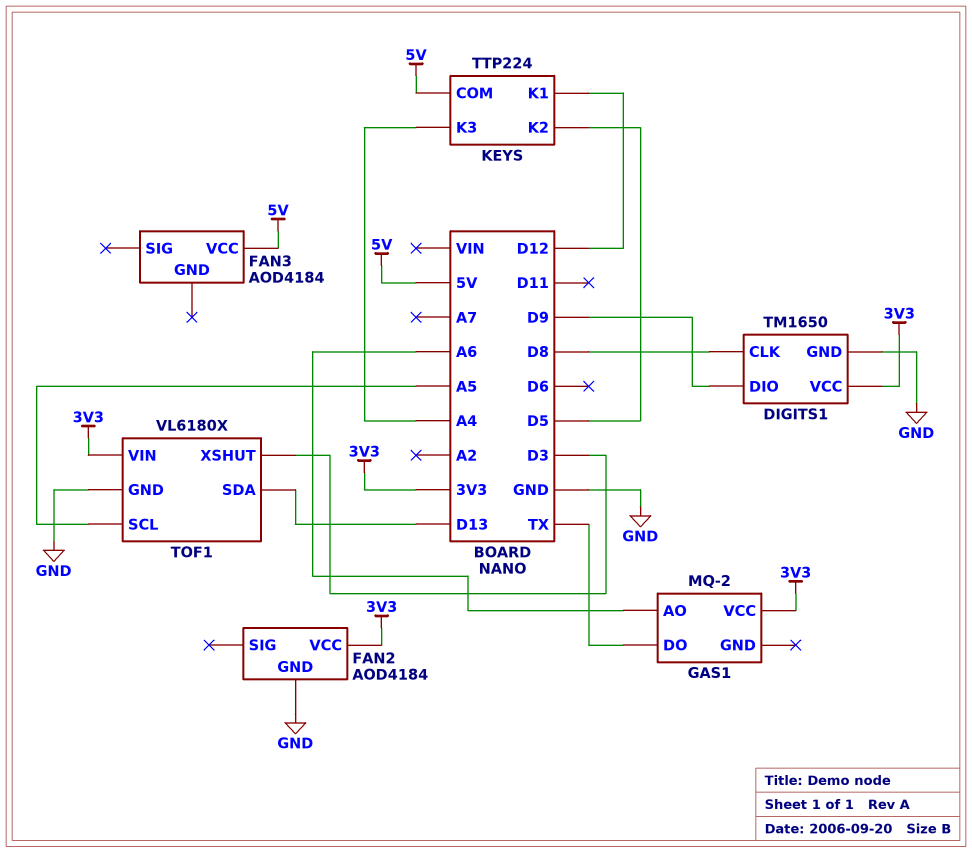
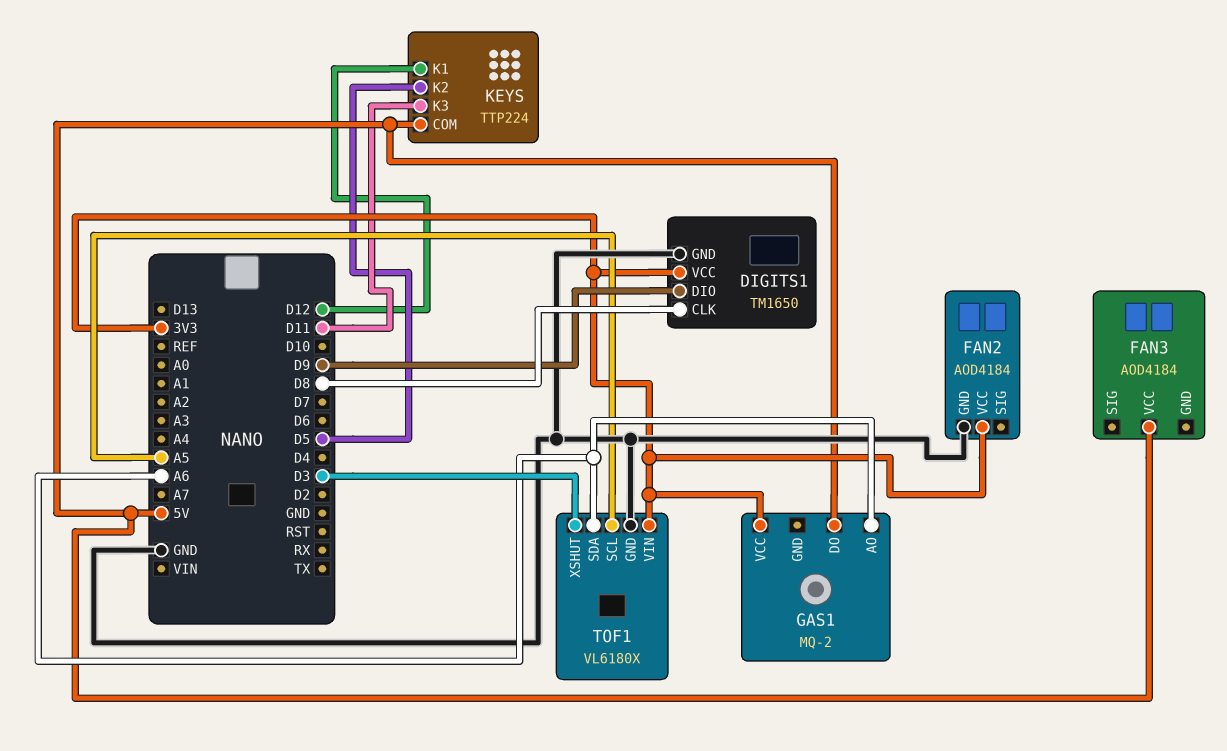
GAS1 pin DO: TX -> 5V
KEYS pin K3: A4 -> D11
TOF1 pin SDA: D13 -> A6

